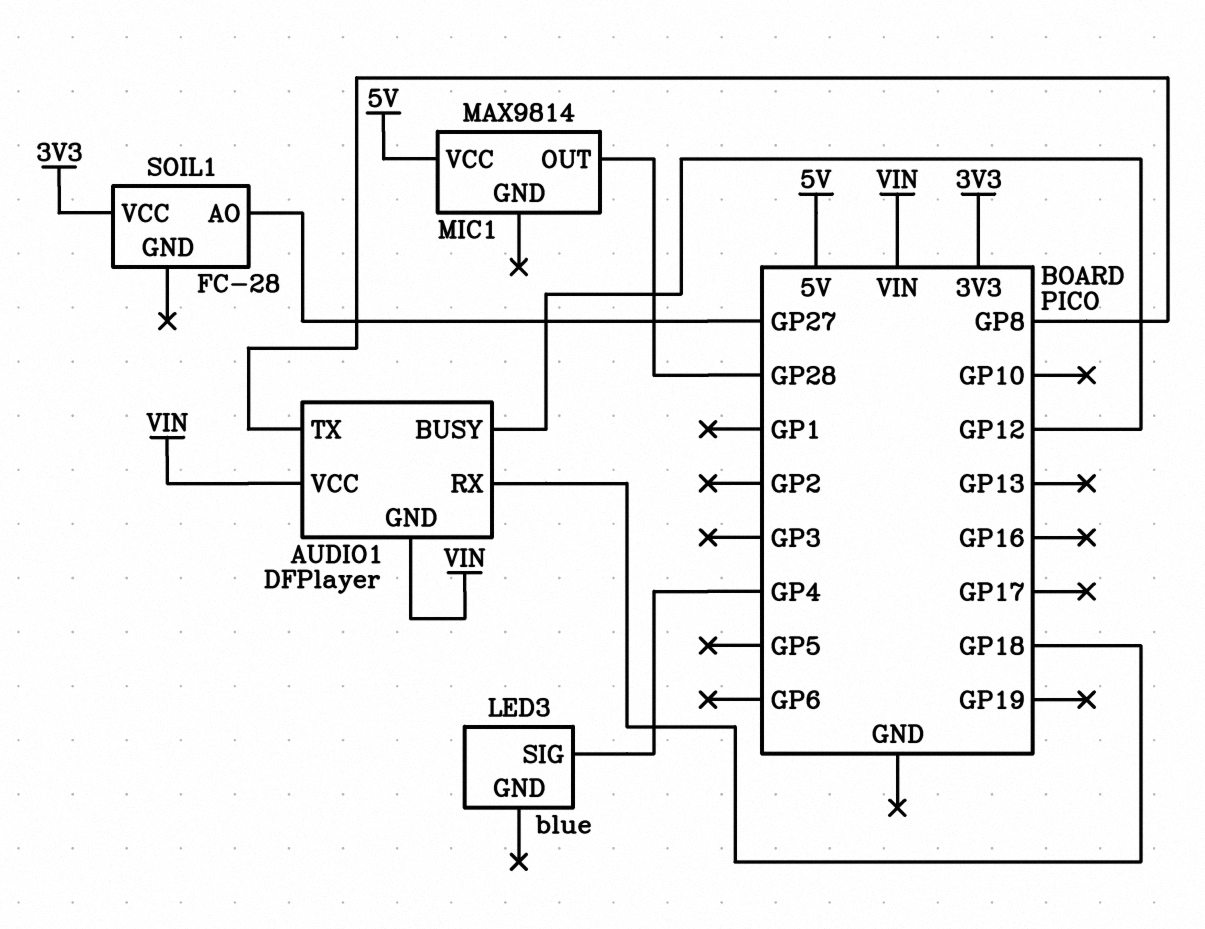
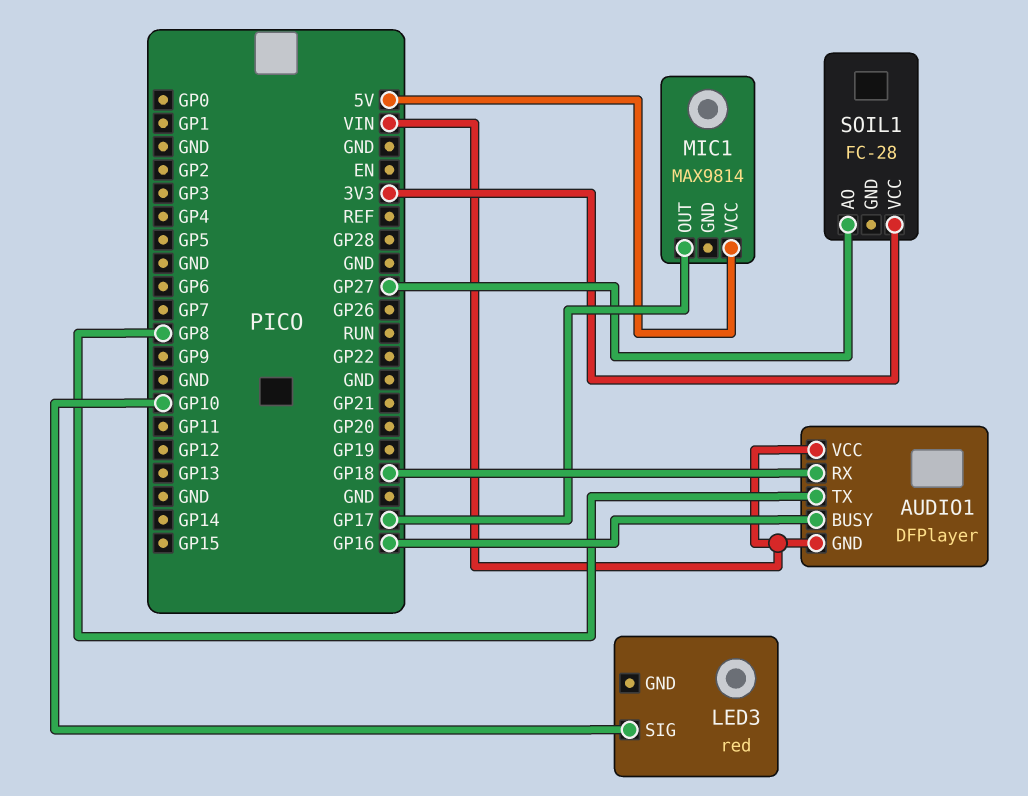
AUDIO1 pin BUSY: GP12 -> GP16
LED3: blue -> red
LED3 pin SIG: GP4 -> GP10
MIC1 pin OUT: GP28 -> GP17

